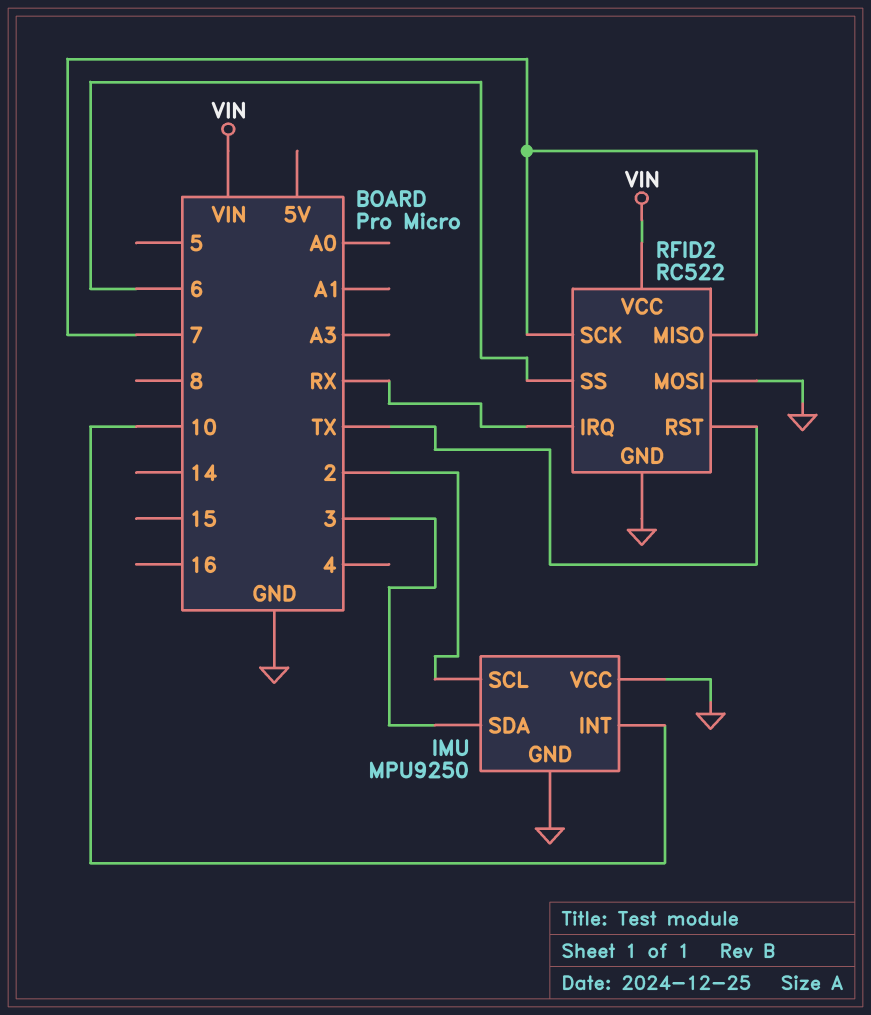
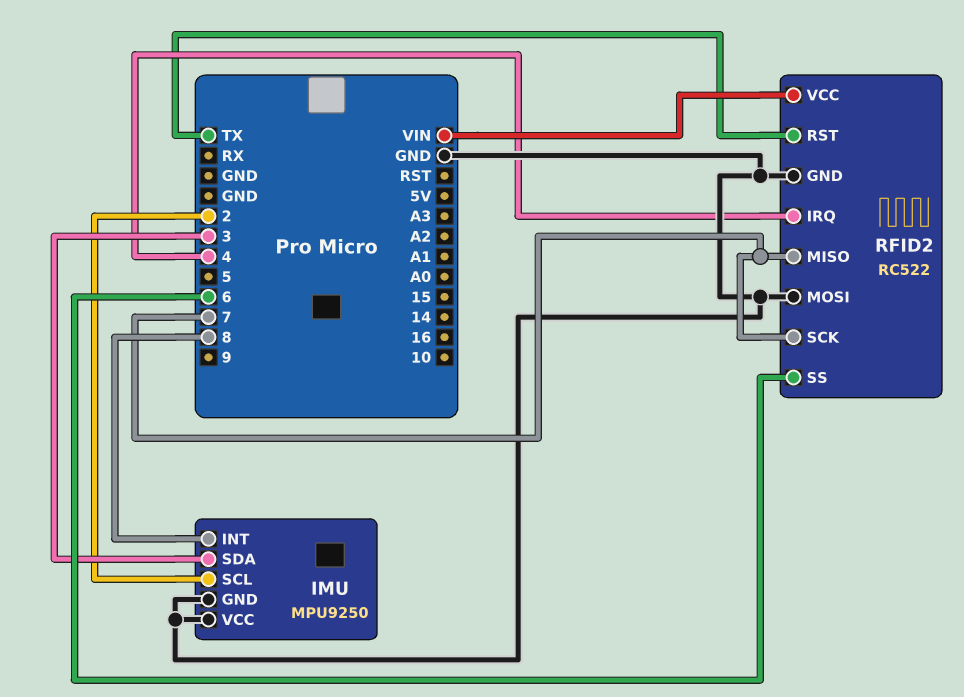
IMU pin INT: 10 -> 8
RFID2 pin IRQ: RX -> 4

